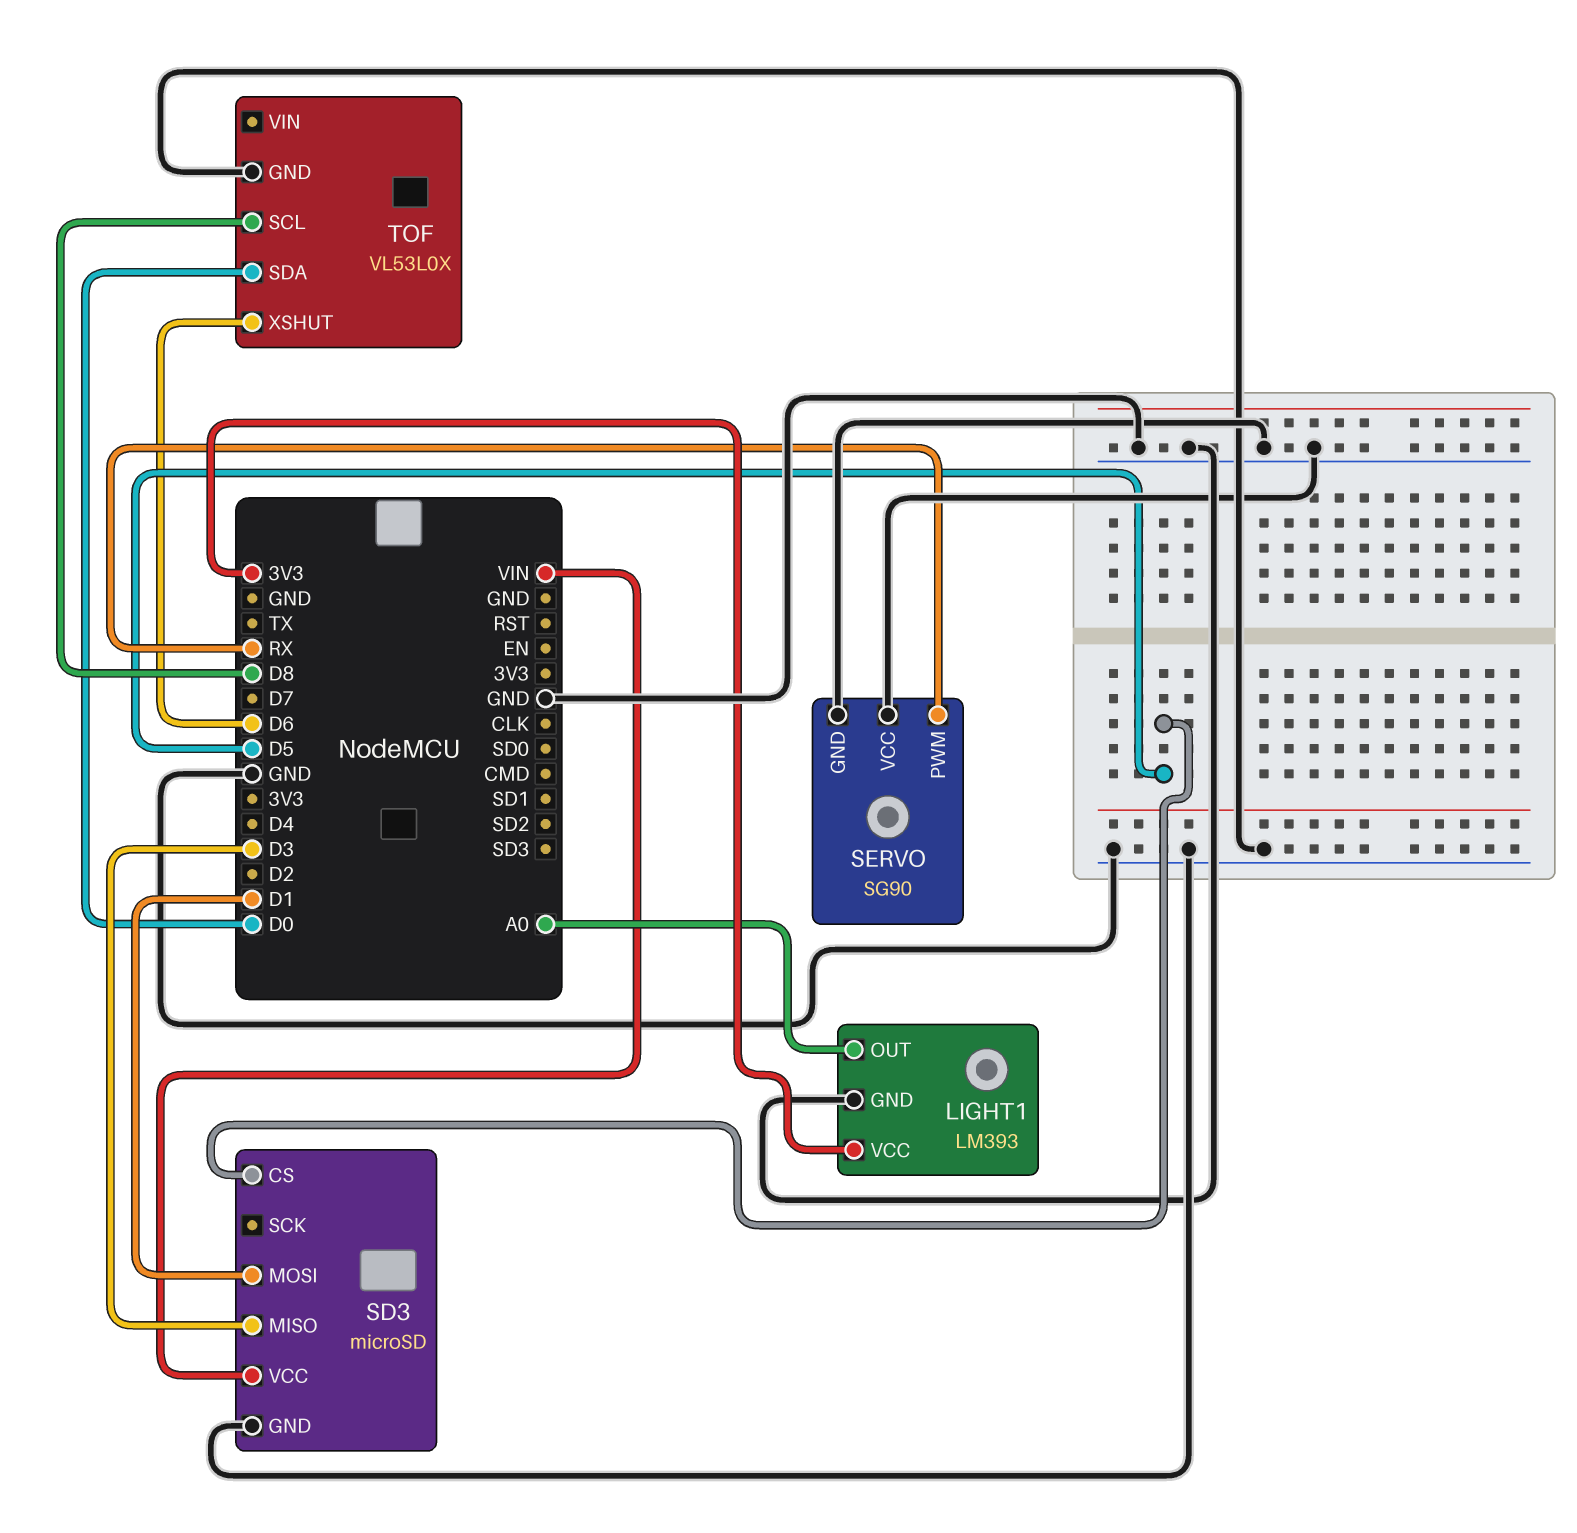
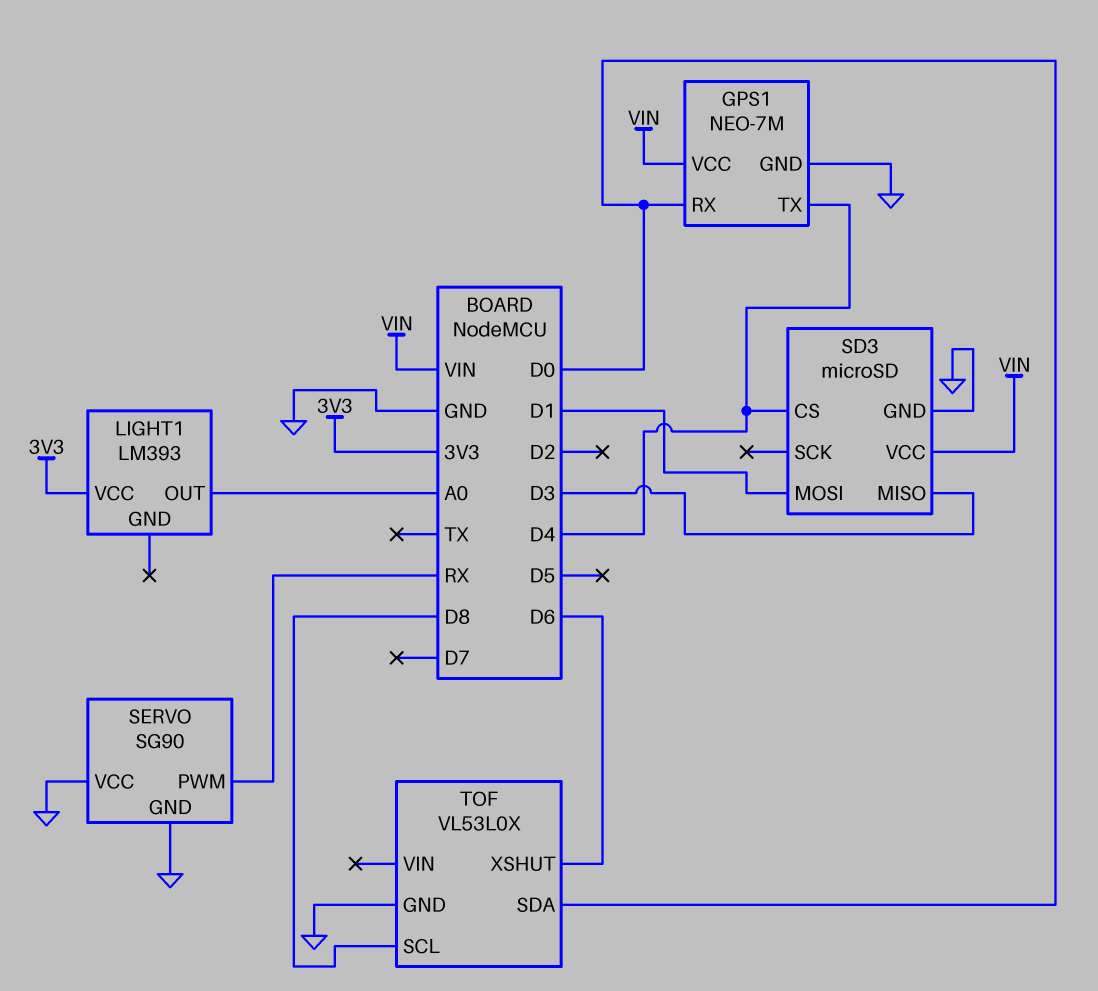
GPS1: none -> NEO-7M
GPS1 pin GND: none -> GND
GPS1 pin RX: none -> D0
GPS1 pin TX: none -> D4
GPS1 pin VCC: none -> VIN
LIGHT1 pin GND: GND -> none
SD3 pin CS: D5 -> D4

